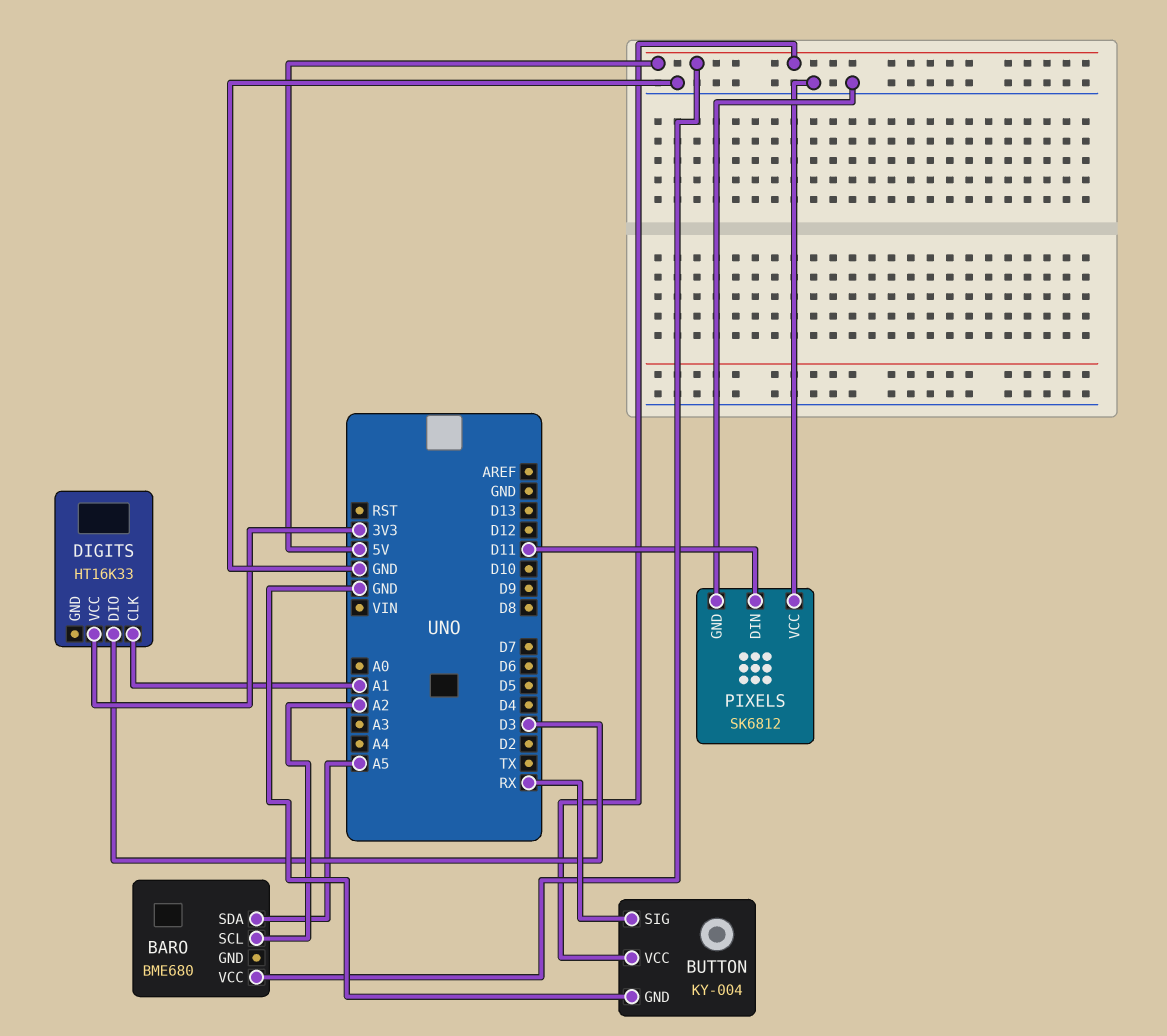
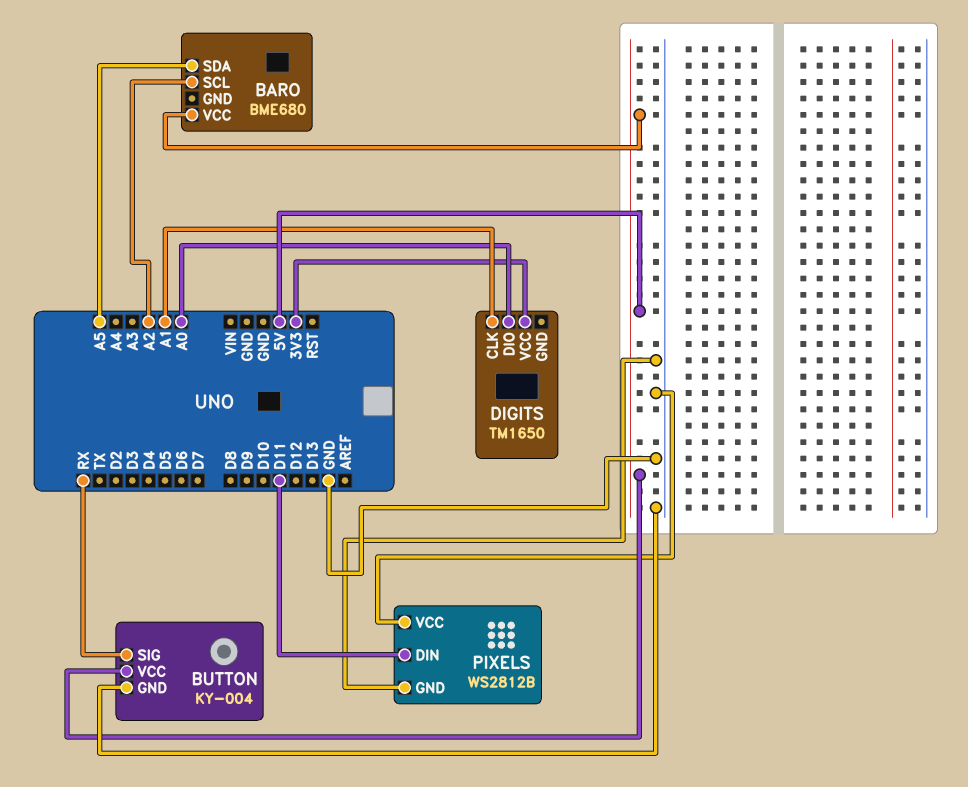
DIGITS: HT16K33 -> TM1650
DIGITS pin DIO: D3 -> A0
PIXELS: SK6812 -> WS2812B

